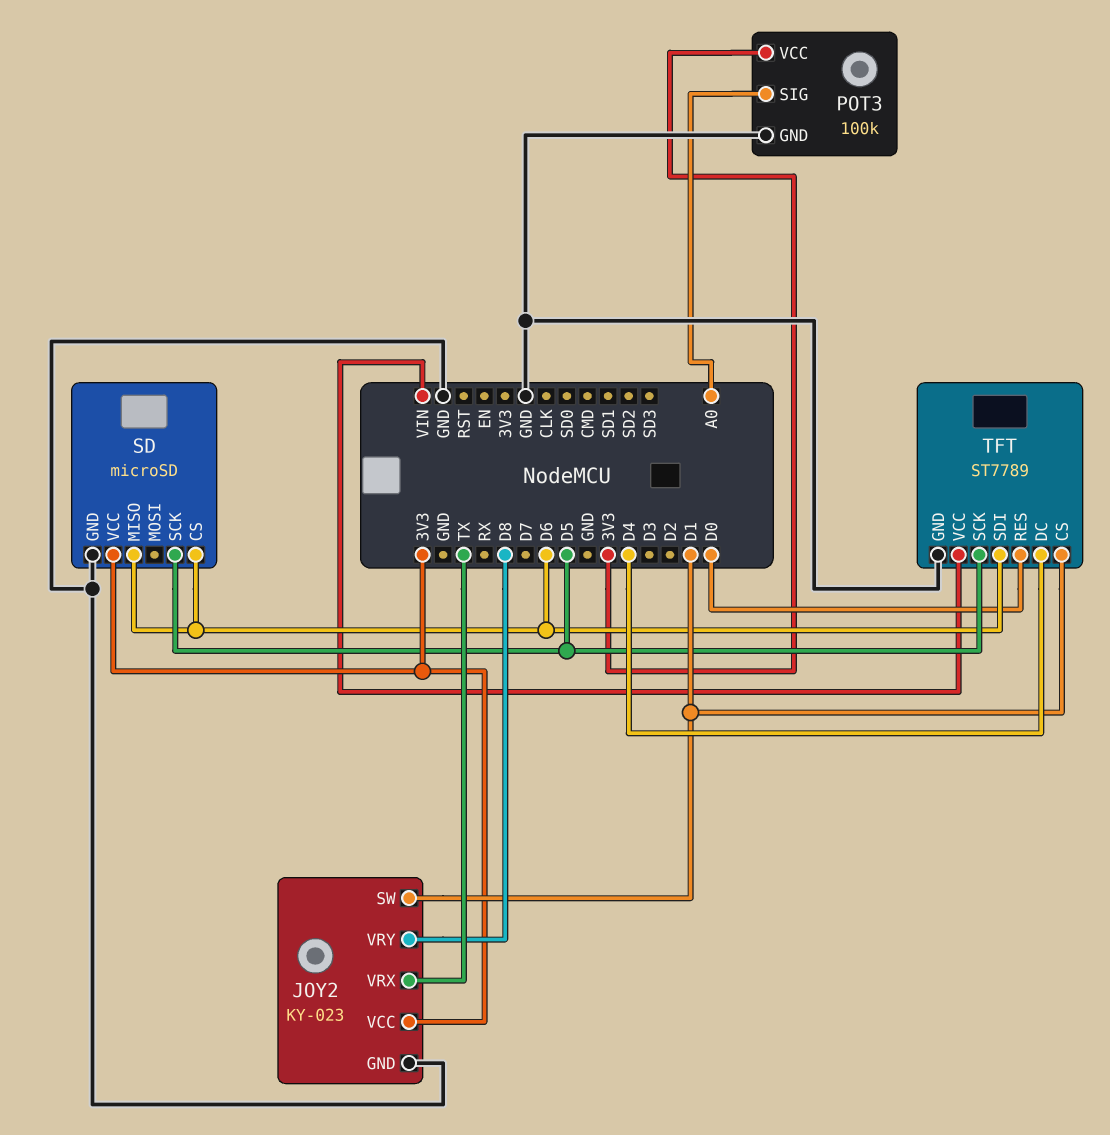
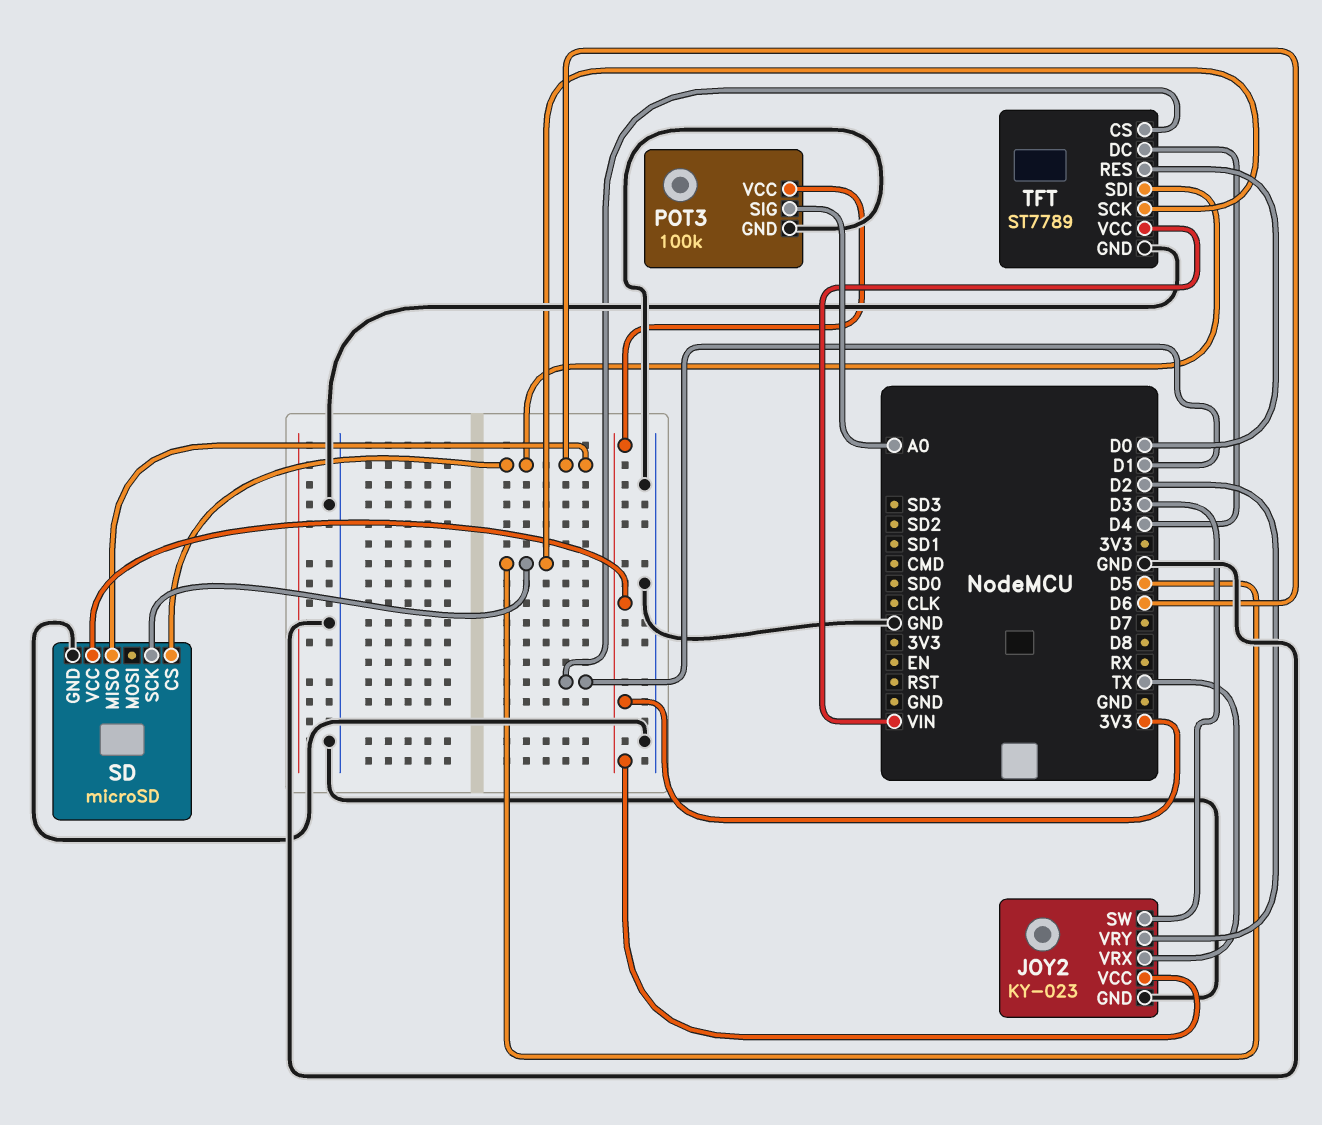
JOY2 pin SW: D1 -> D3
JOY2 pin VRY: D8 -> D2

